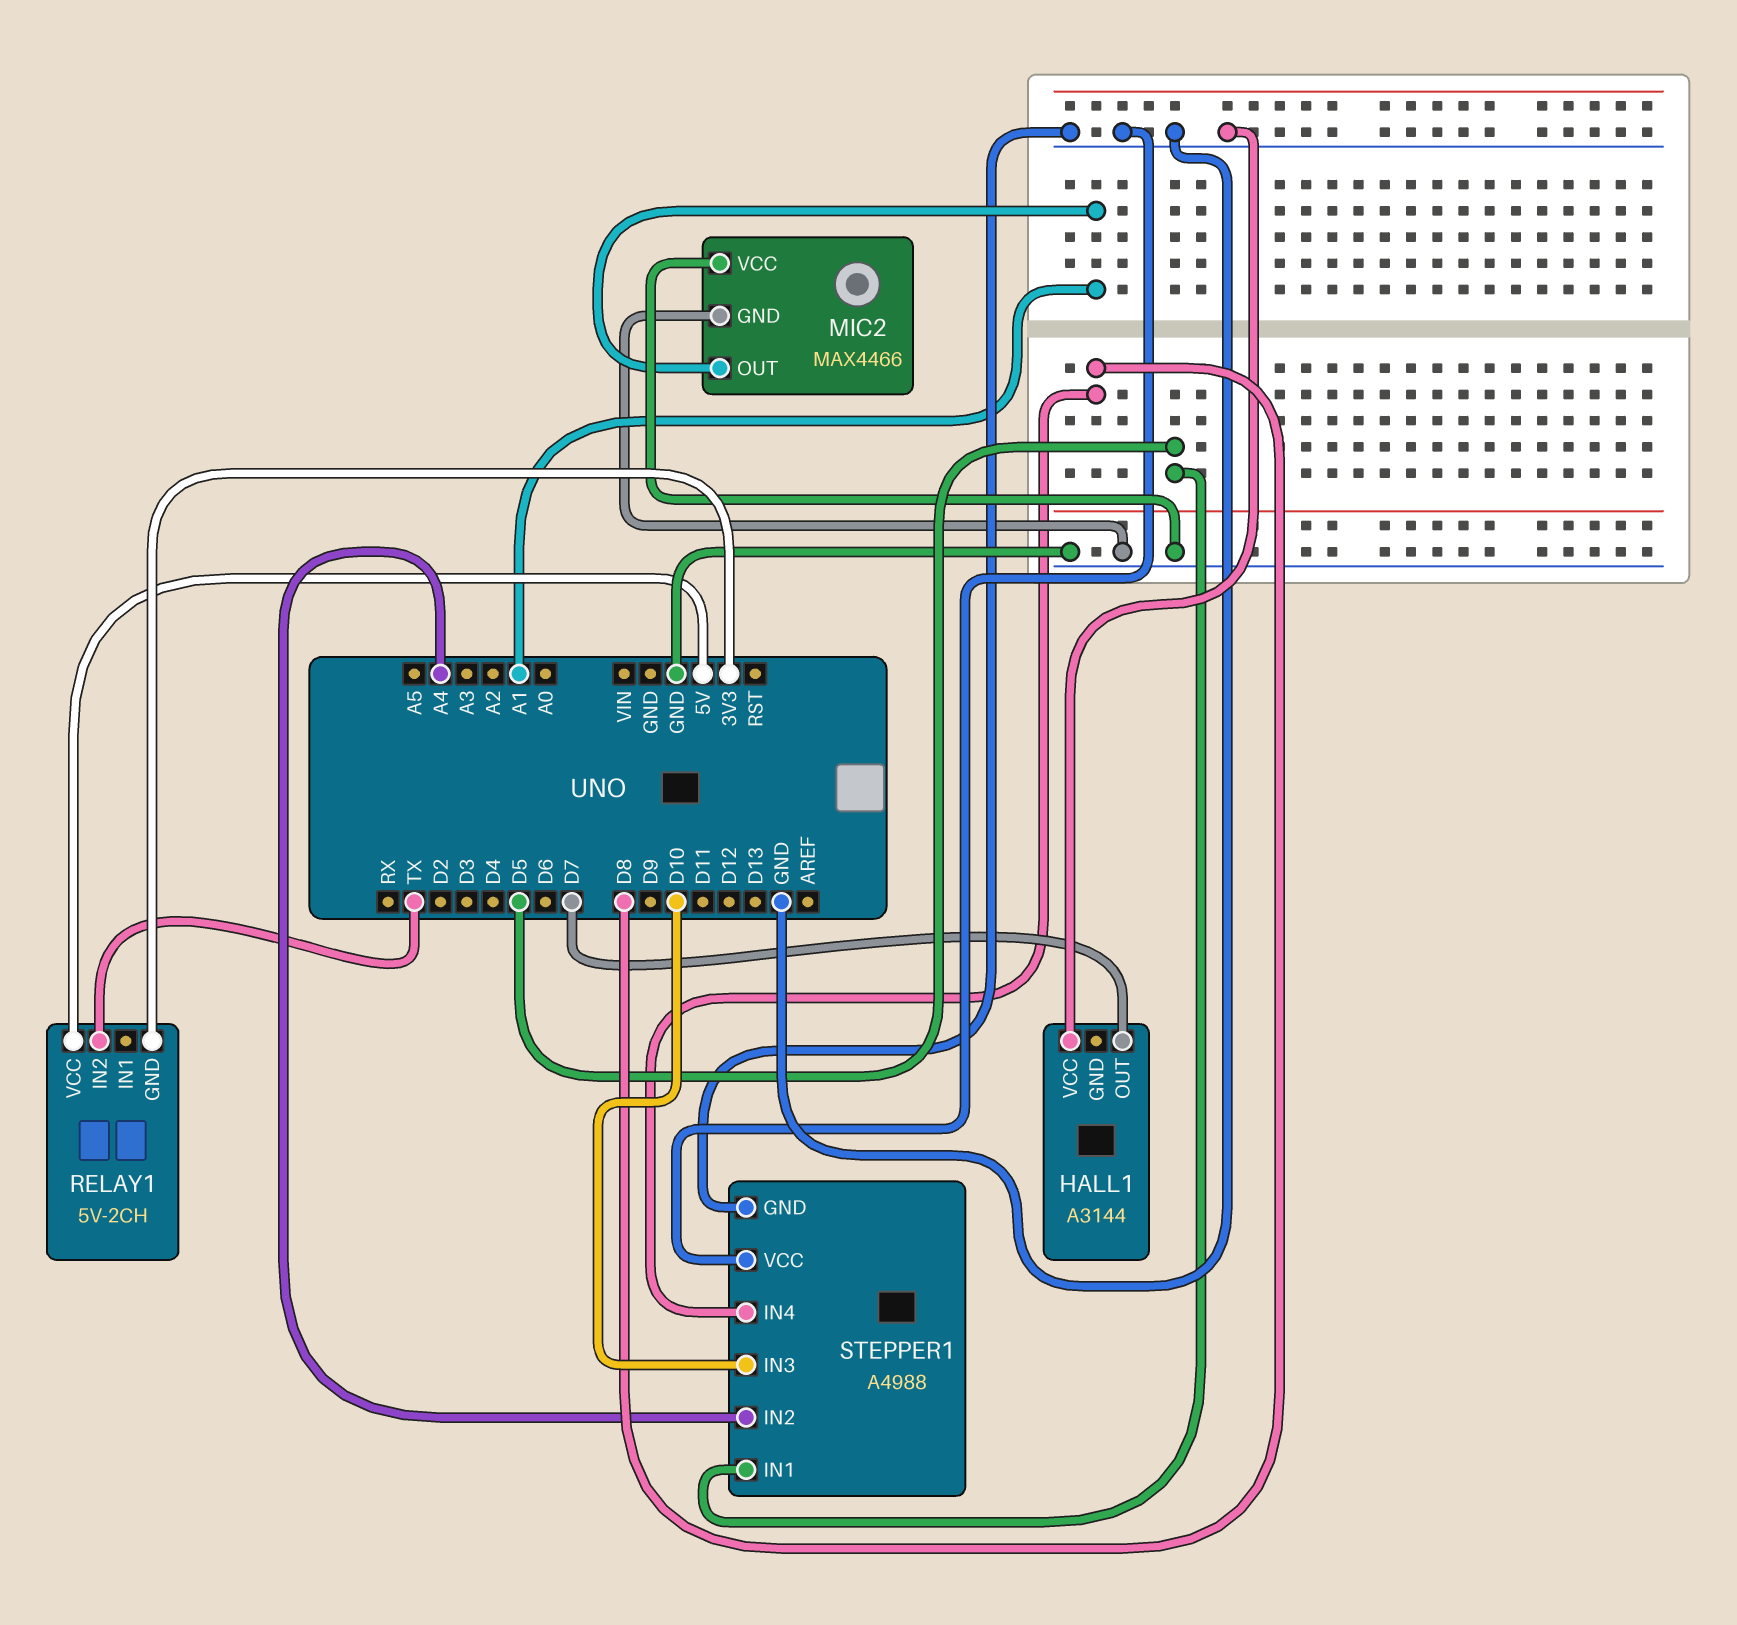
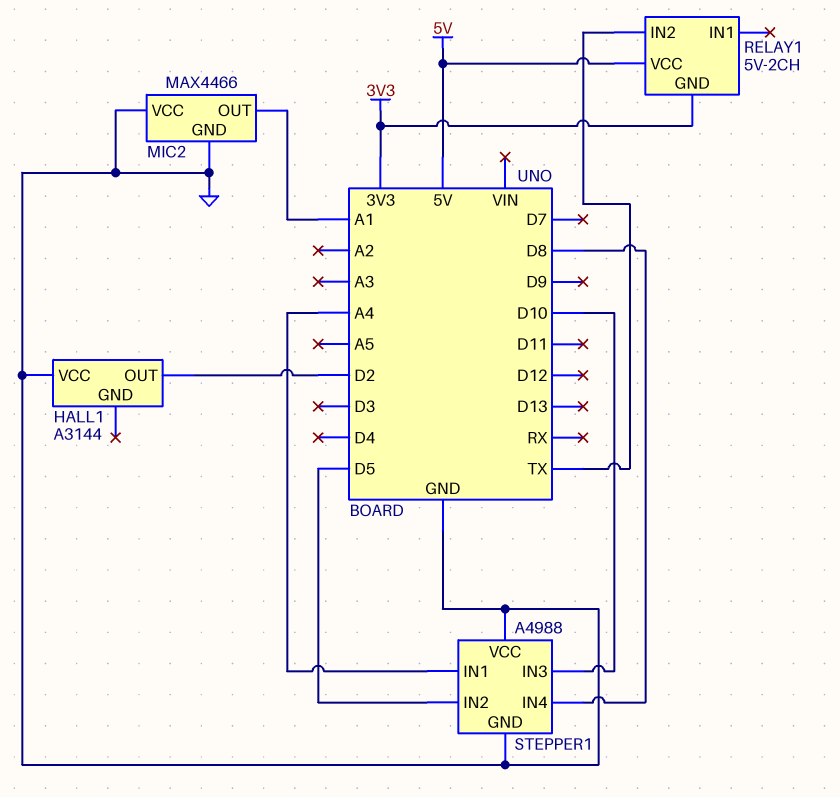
HALL1 pin OUT: D7 -> D2
STEPPER1 pin IN1: D5 -> A4
STEPPER1 pin IN2: A4 -> D5

